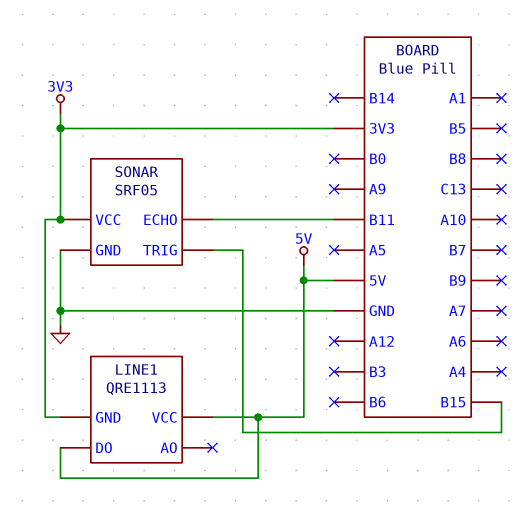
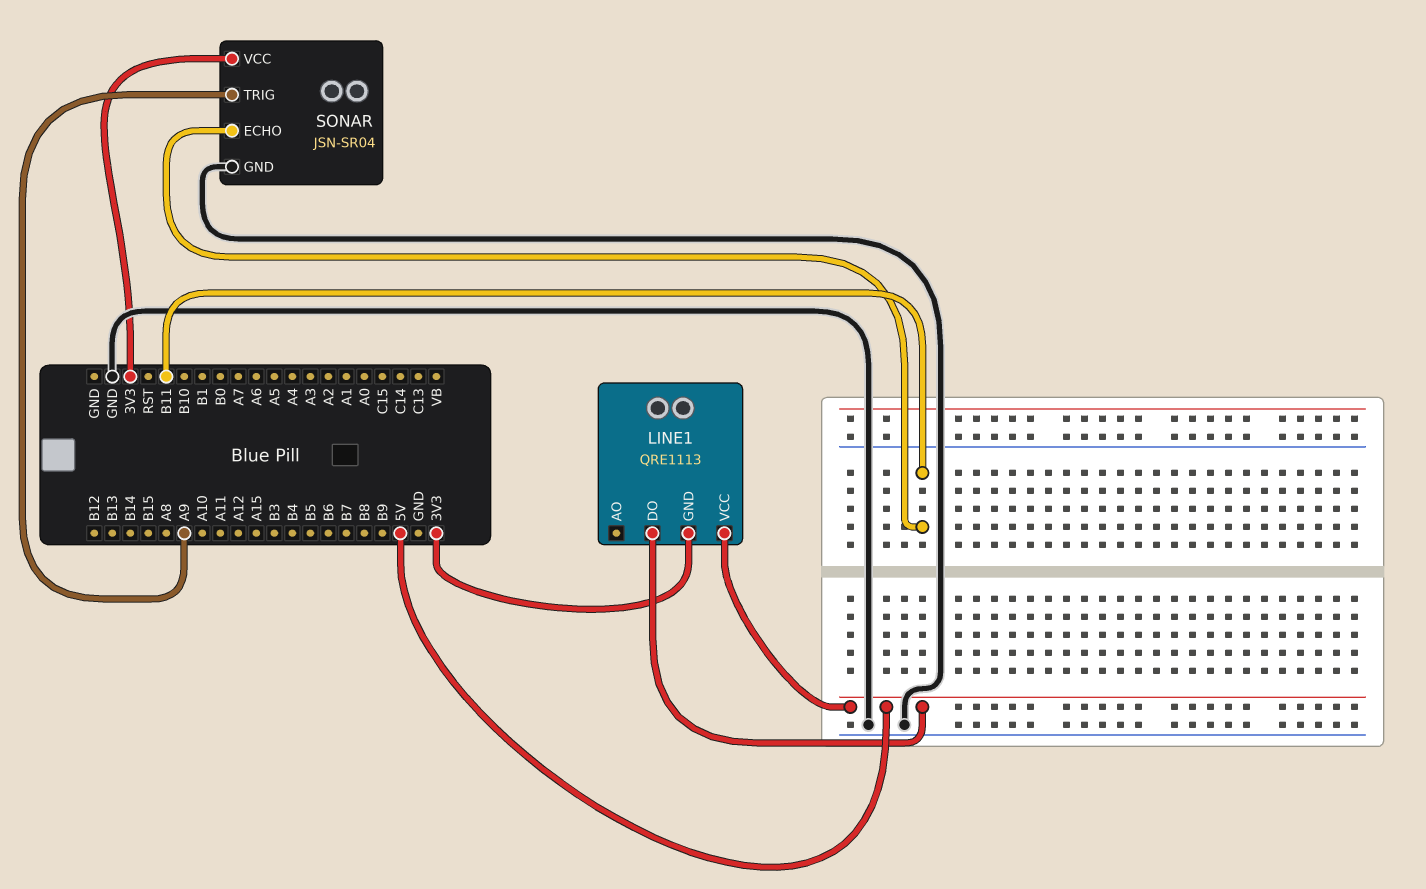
SONAR: SRF05 -> JSN-SR04
SONAR pin TRIG: B15 -> A9

